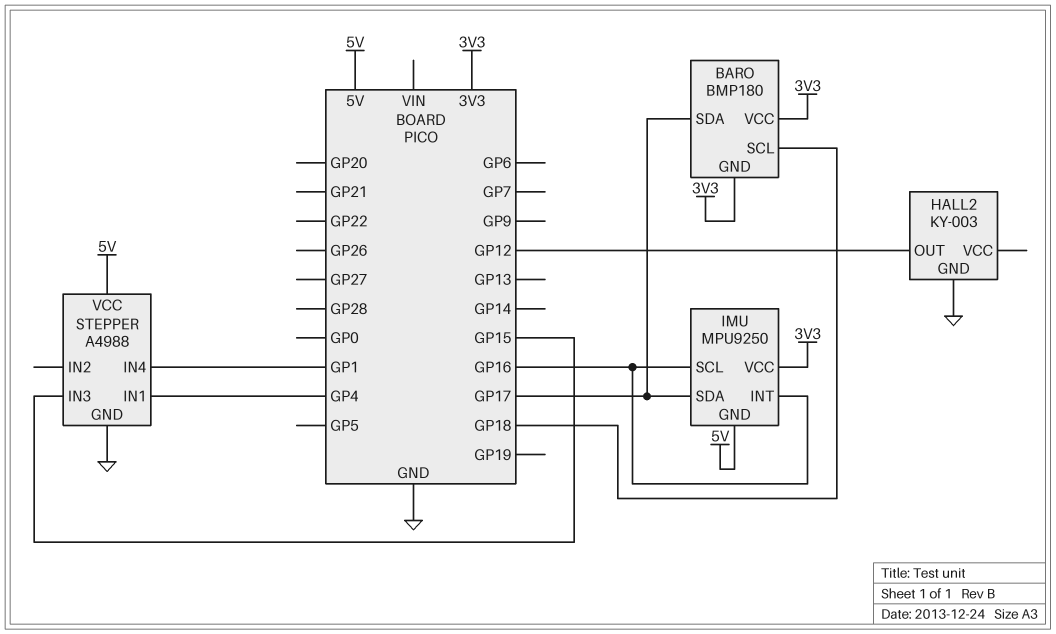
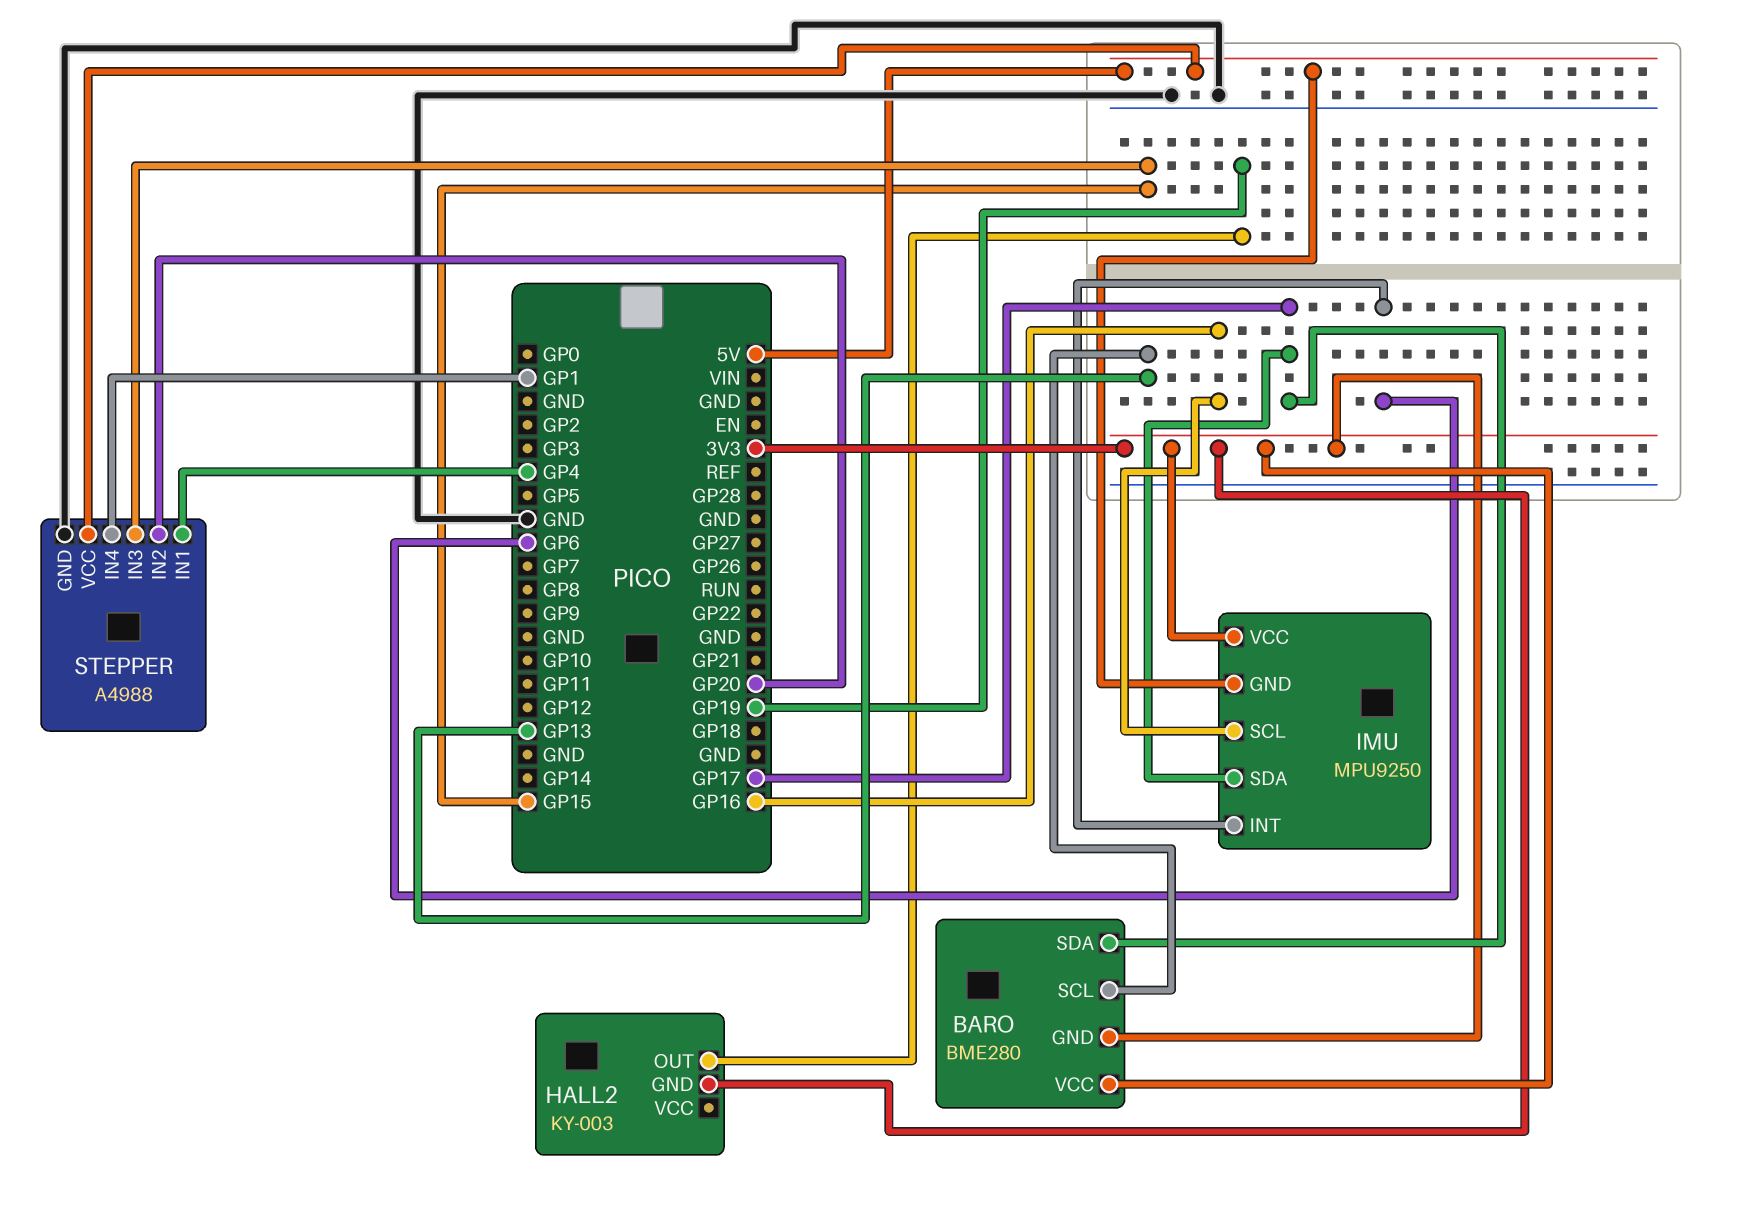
BARO: BMP180 -> BME280
BARO pin SCL: GP18 -> GP13
HALL2 pin GND: GND -> 3V3
HALL2 pin OUT: GP12 -> GP19
IMU pin INT: GP16 -> GP6
STEPPER pin IN2: none -> GP20

